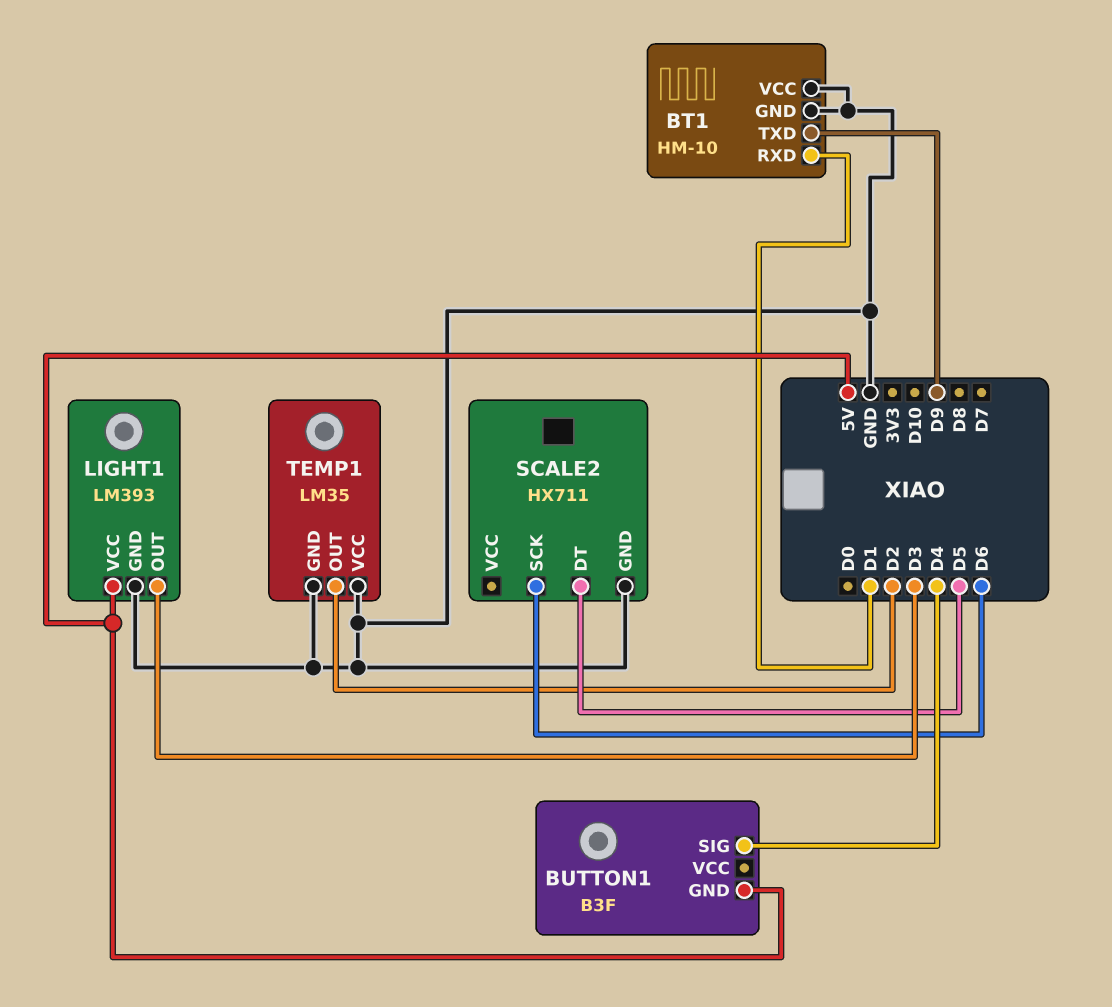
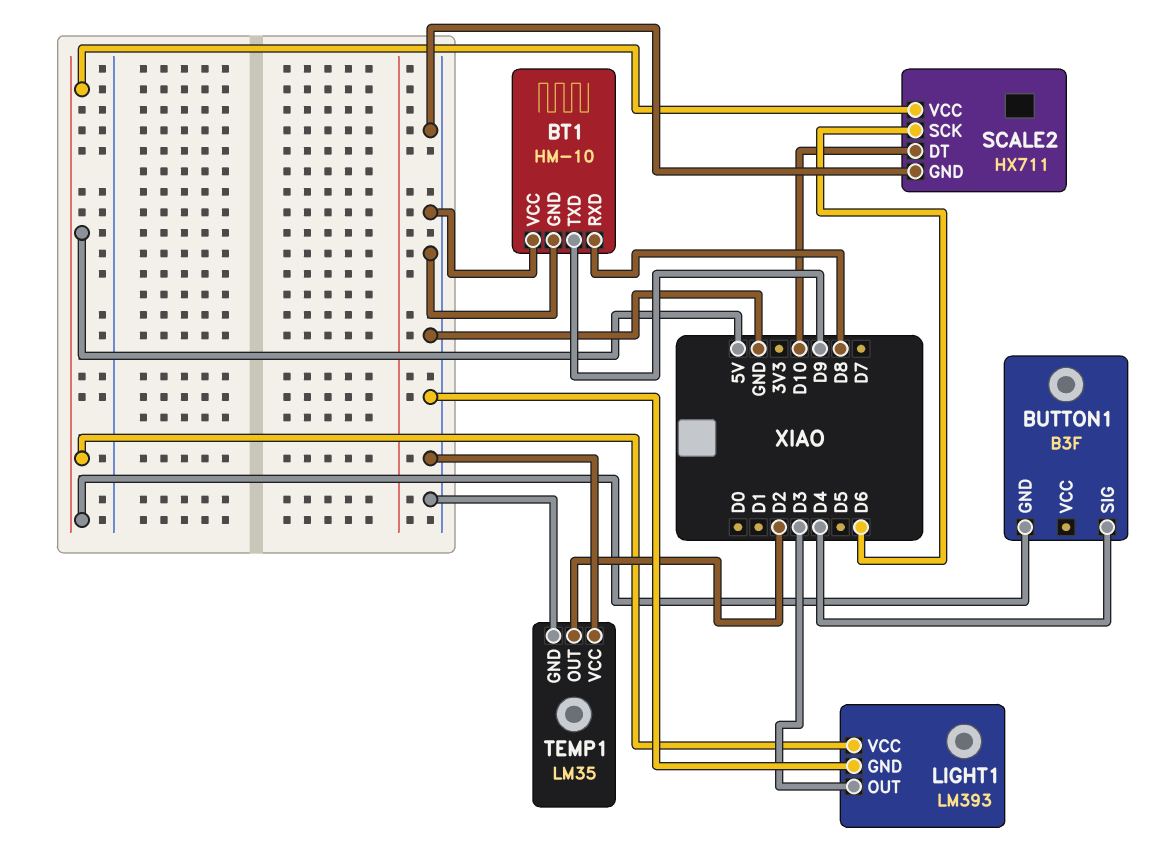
BT1 pin RXD: D1 -> D8
SCALE2 pin DT: D5 -> D10
SCALE2 pin VCC: none -> 5V

